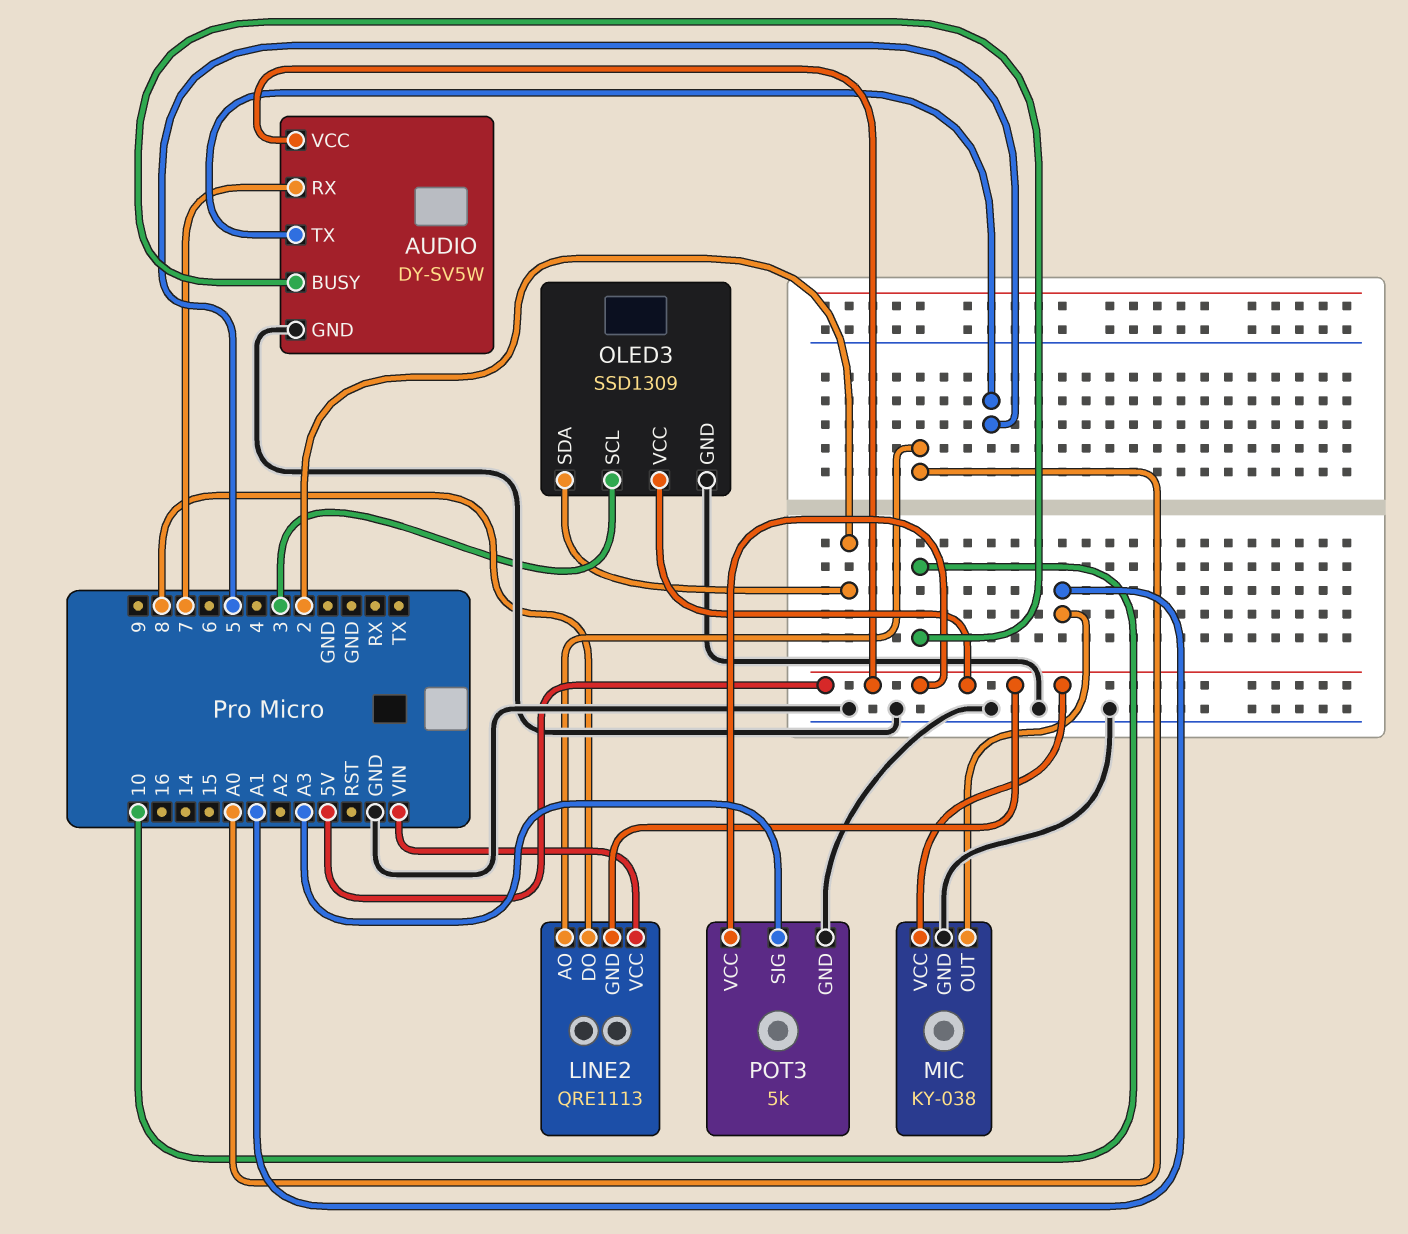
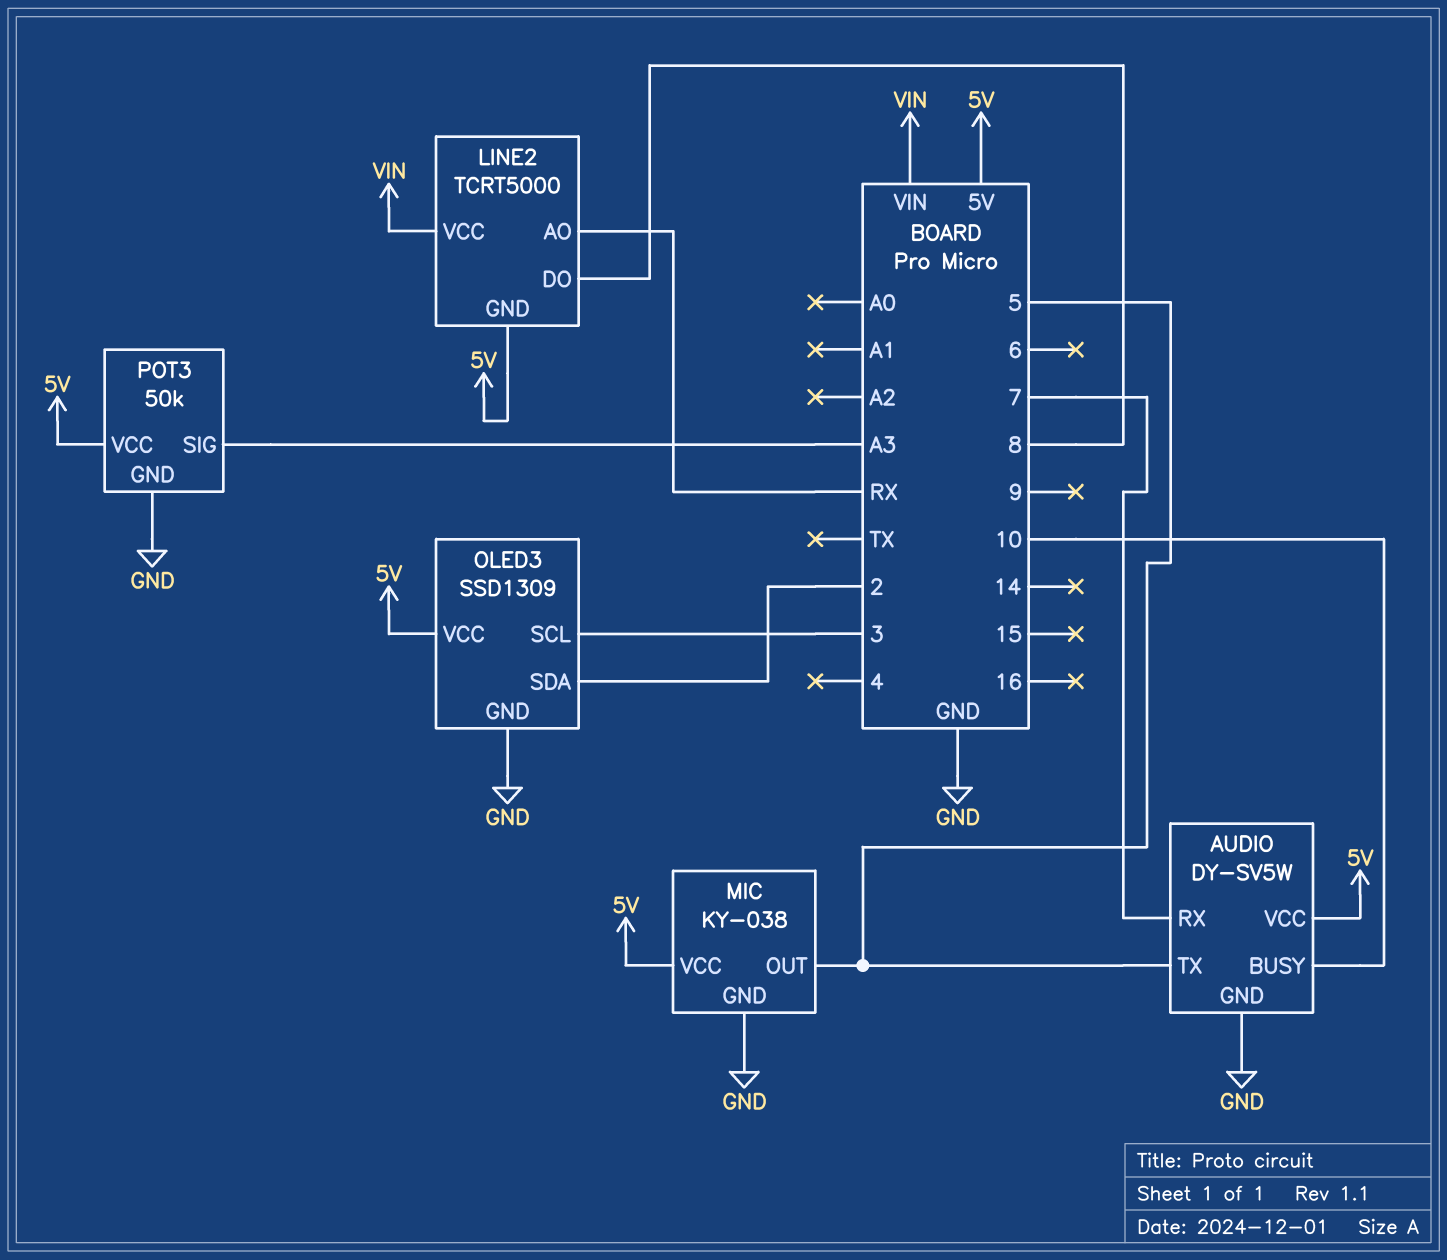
LINE2: QRE1113 -> TCRT5000
LINE2 pin AO: A0 -> RX
MIC pin OUT: A1 -> 5
POT3: 5k -> 50k

